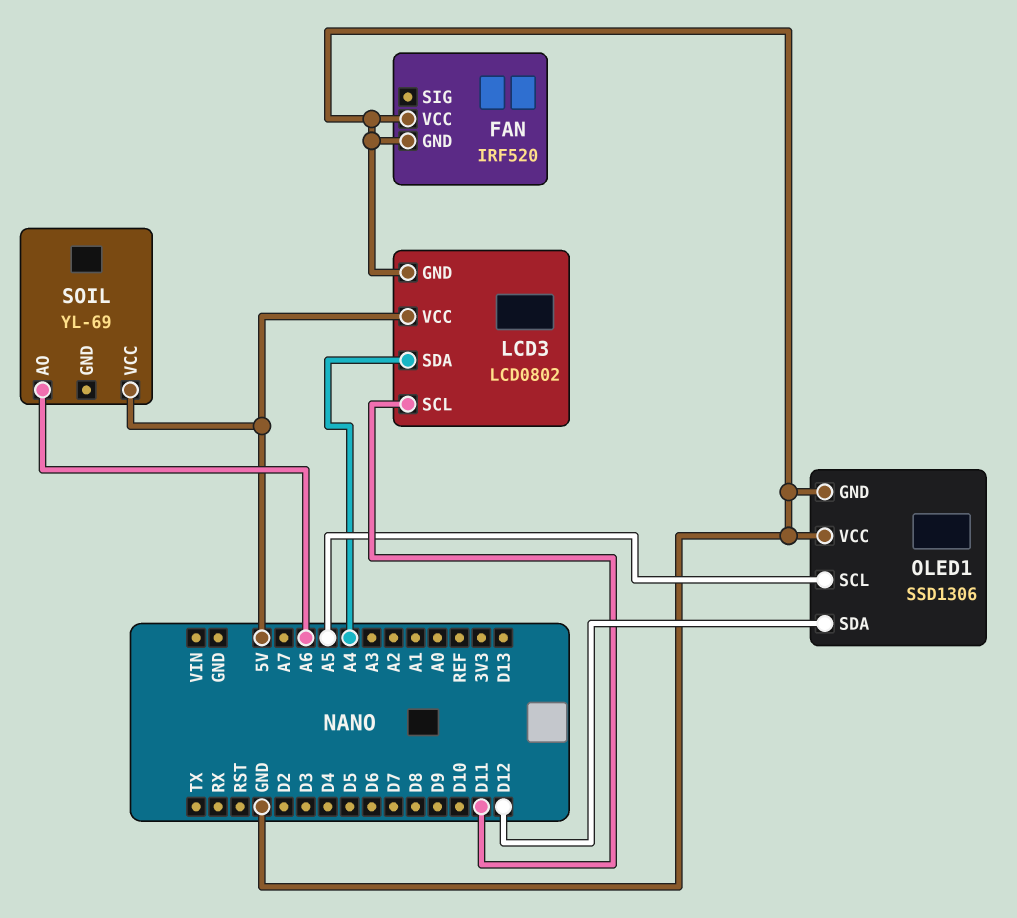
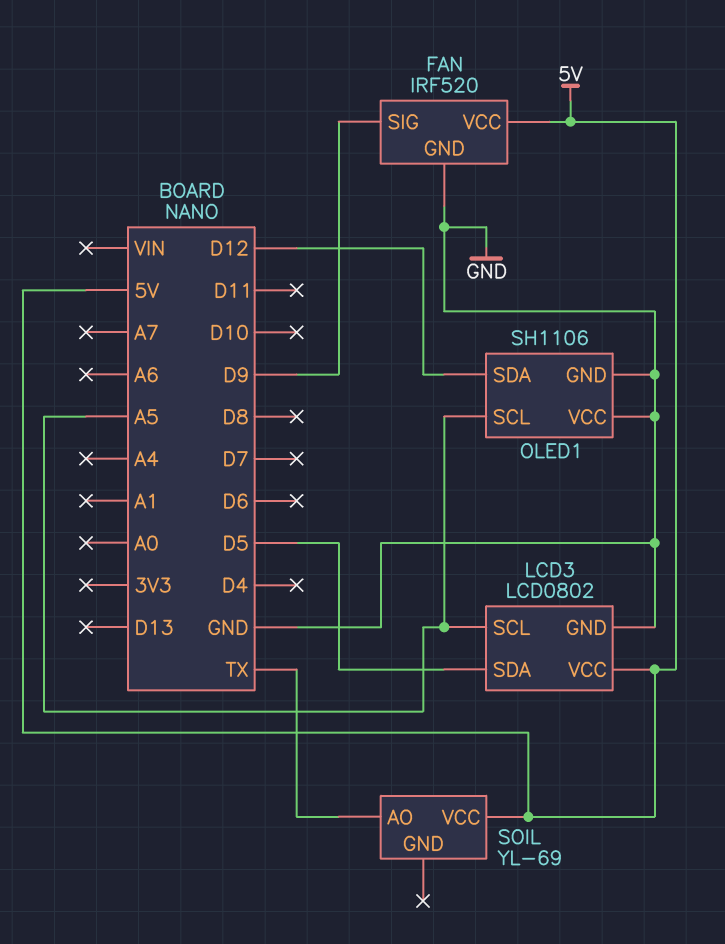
FAN pin SIG: none -> D9
FAN pin VCC: GND -> 5V
LCD3 pin SCL: D11 -> A5
LCD3 pin SDA: A4 -> D5
OLED1: SSD1306 -> SH1106
SOIL pin AO: A6 -> TX

